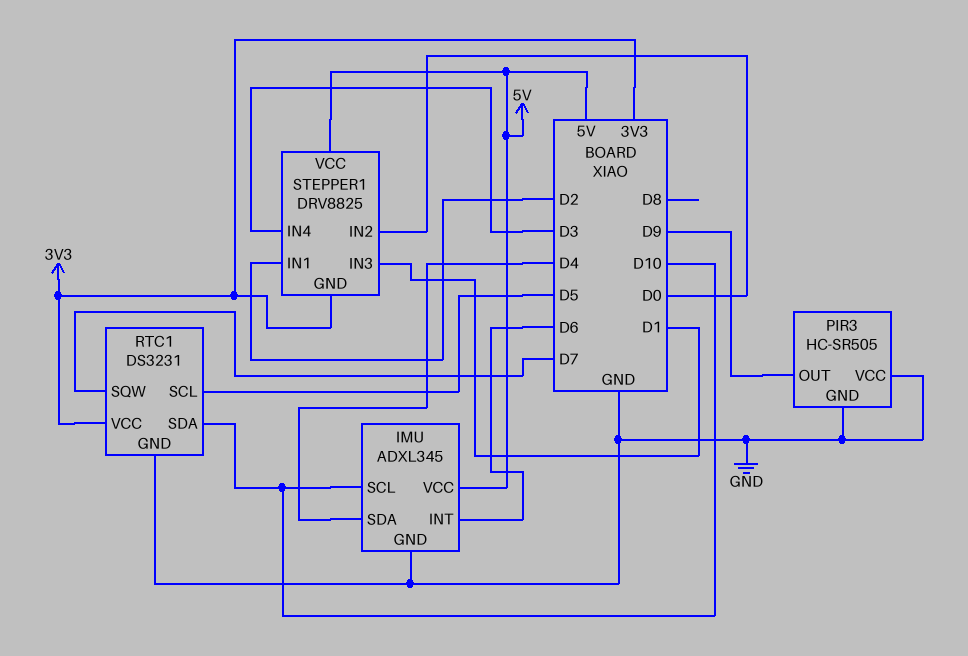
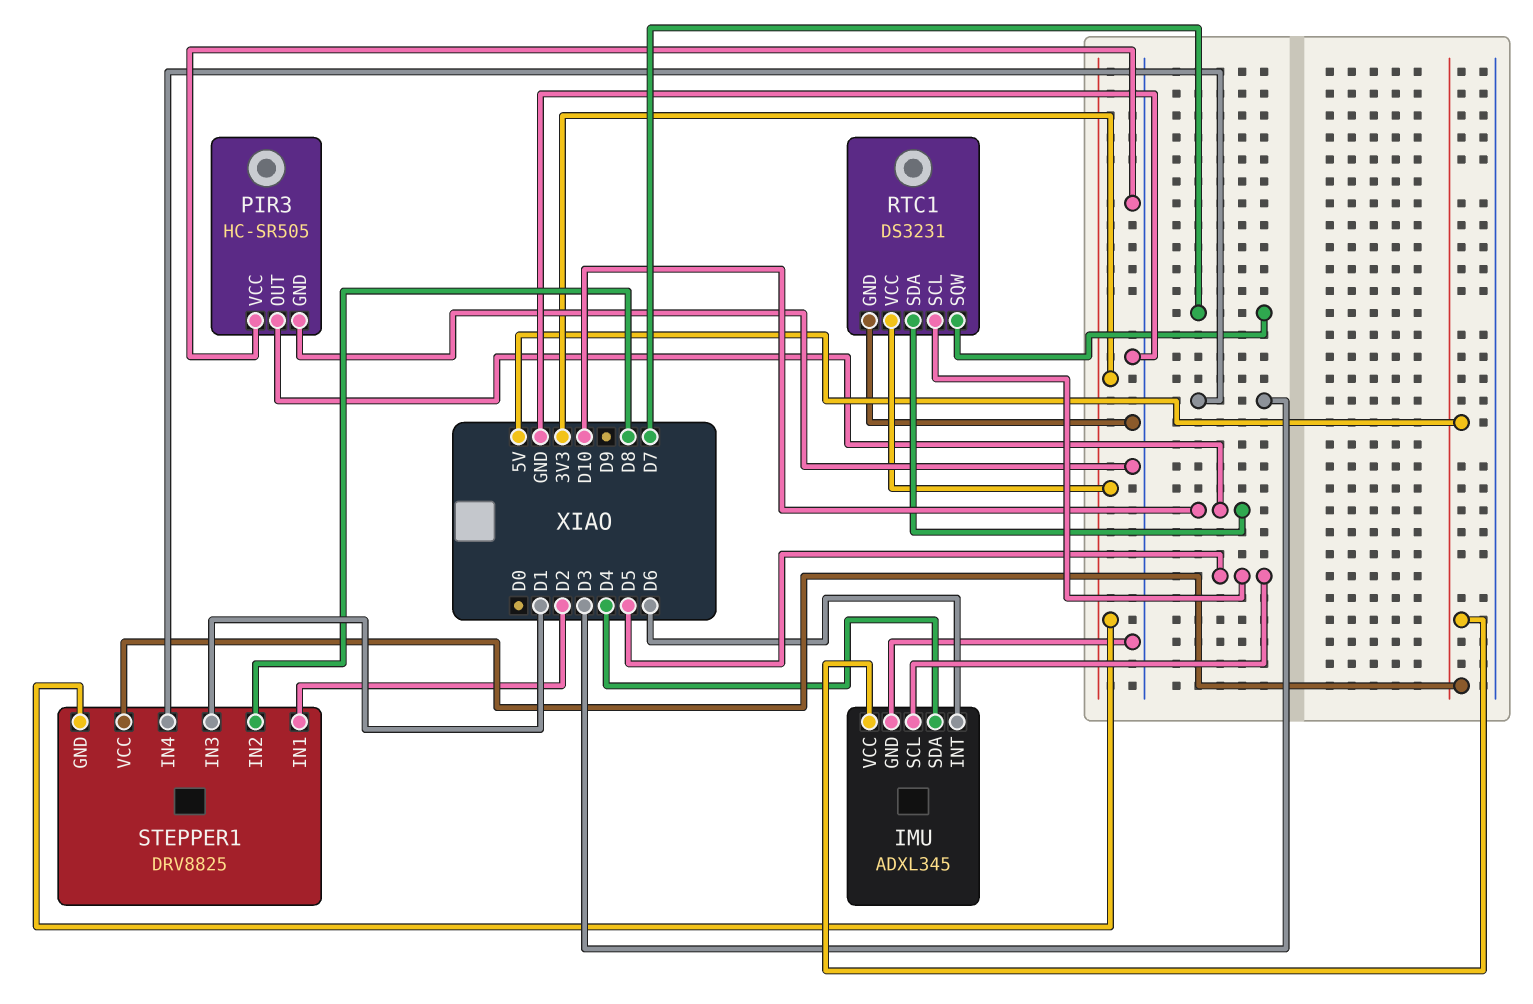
IMU pin SCL: D10 -> D5
PIR3 pin OUT: D9 -> D10
STEPPER1 pin IN2: D0 -> D8

